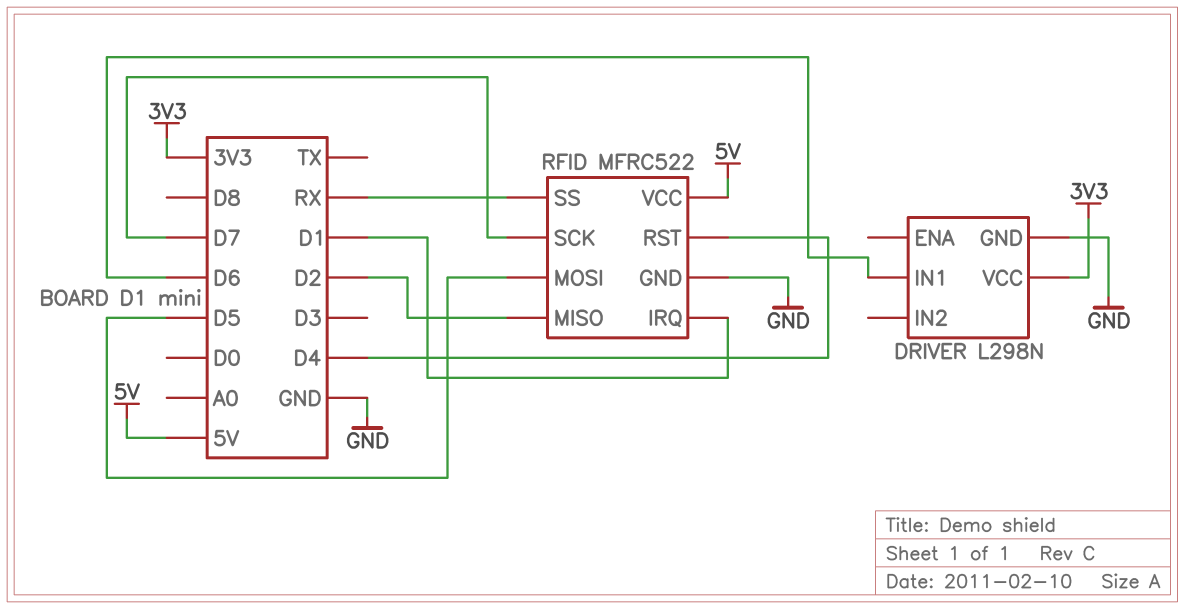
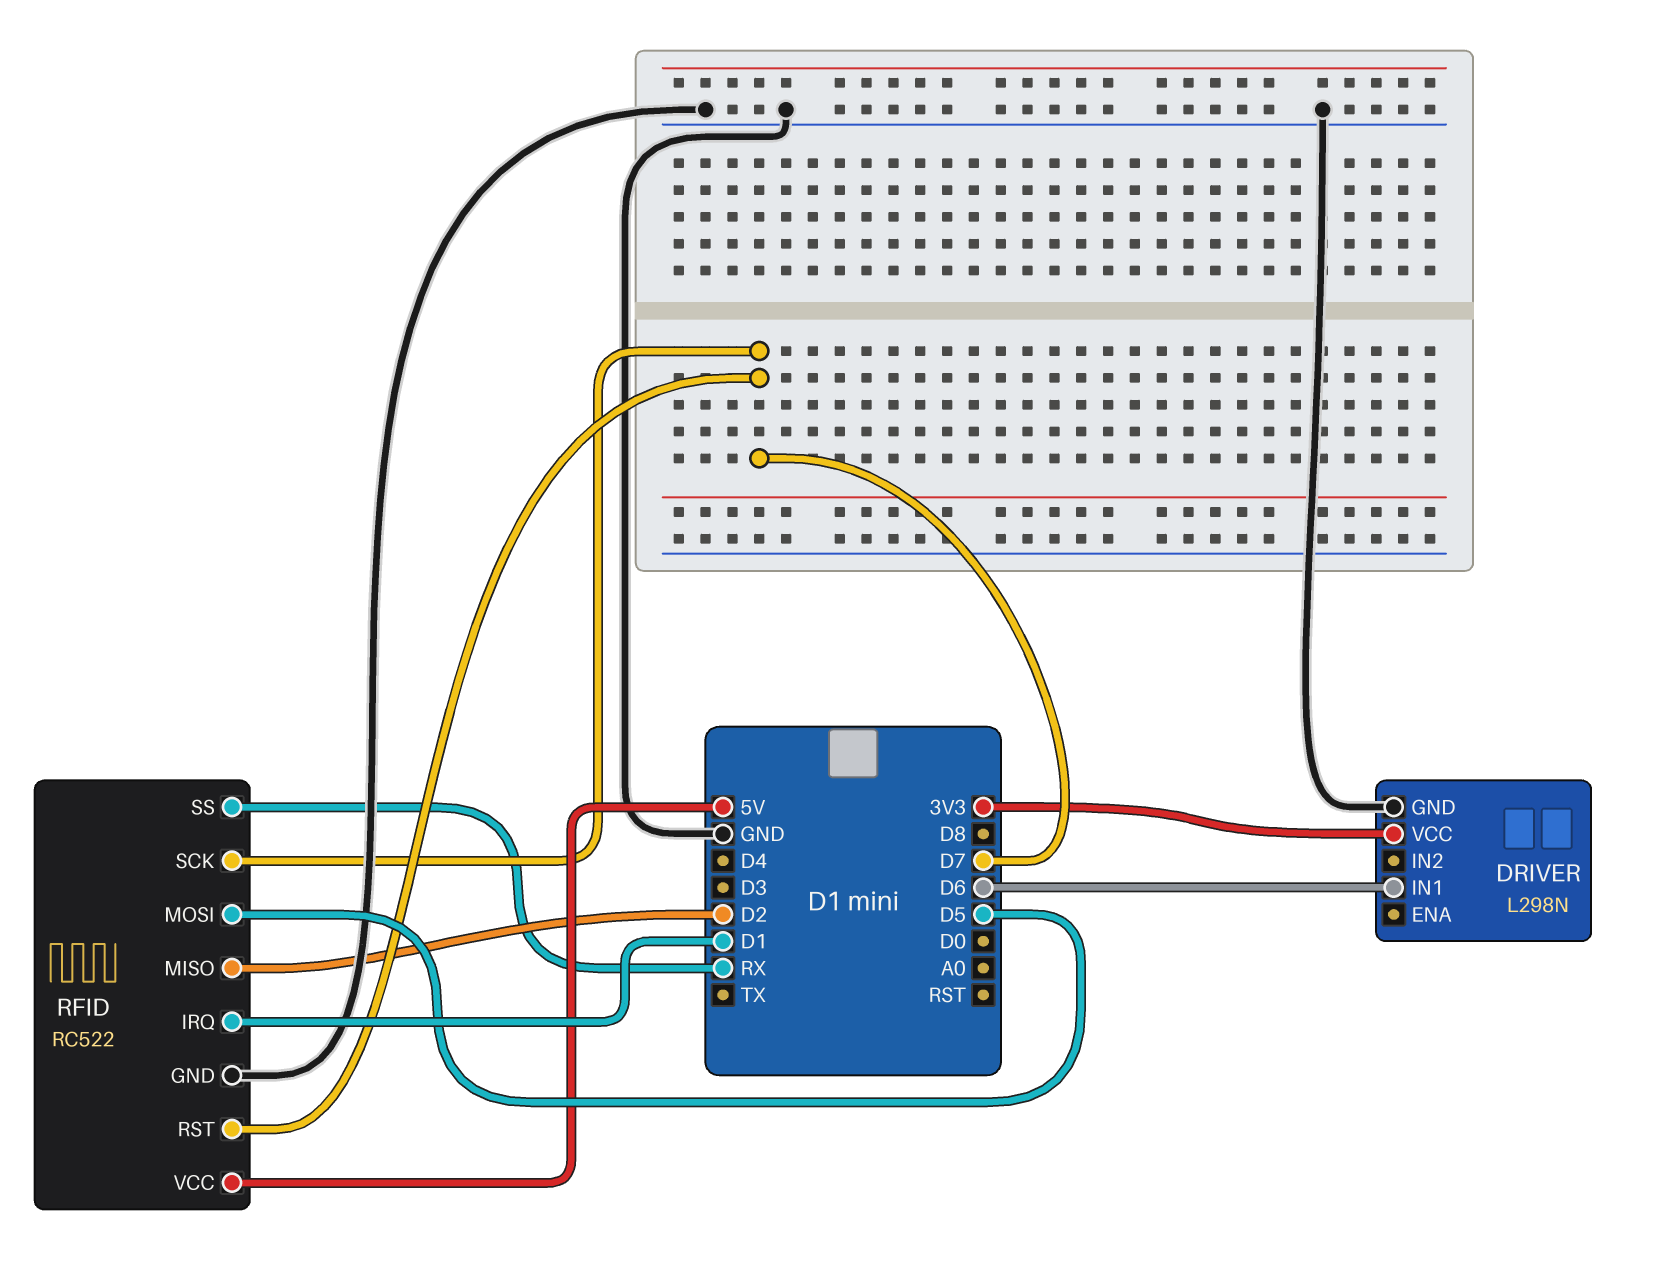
RFID: MFRC522 -> RC522
RFID pin RST: D4 -> D7

